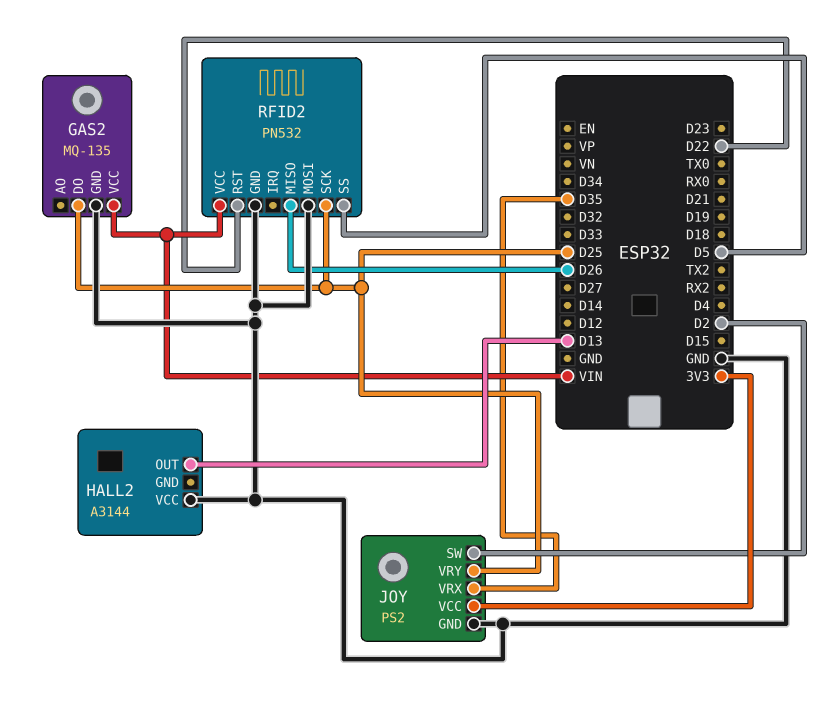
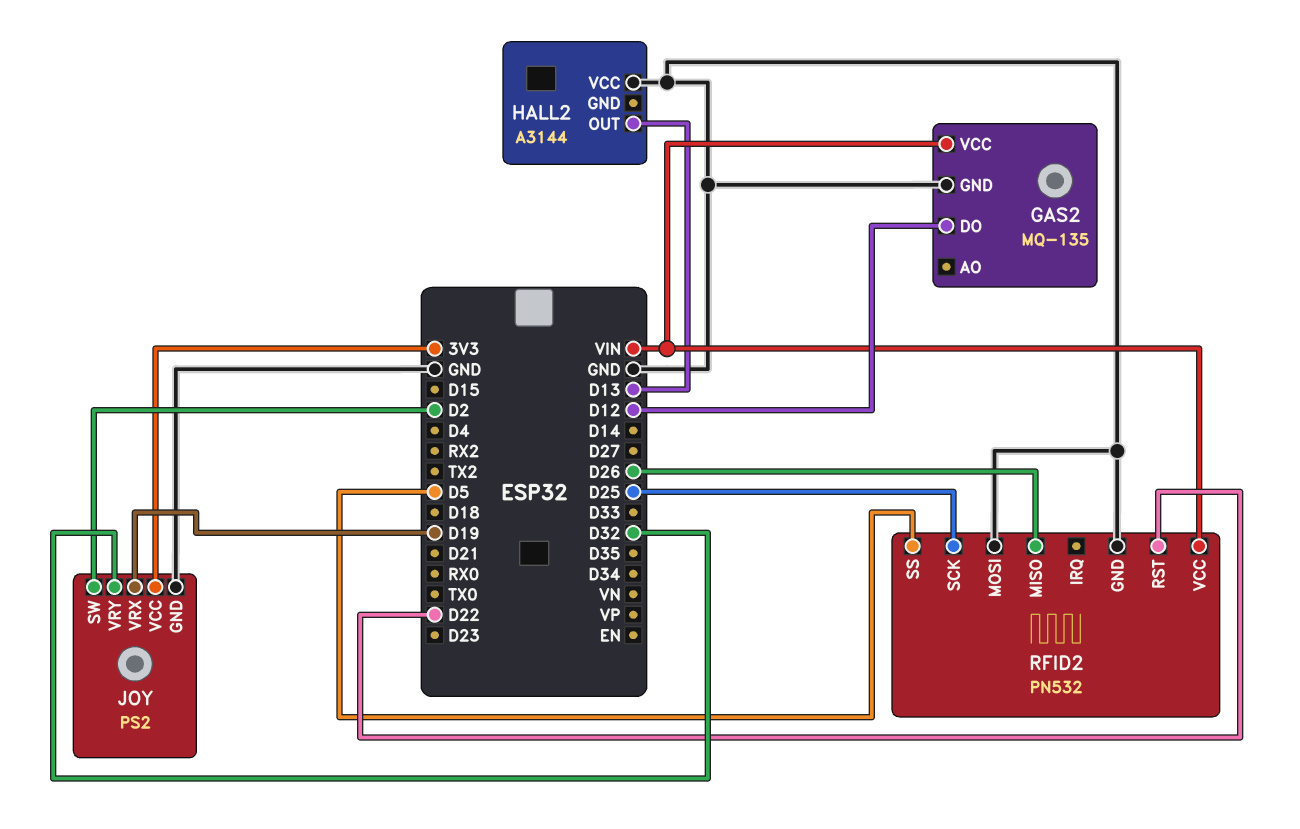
GAS2 pin DO: D25 -> D12
JOY pin VRX: D35 -> D19
JOY pin VRY: D25 -> D32

